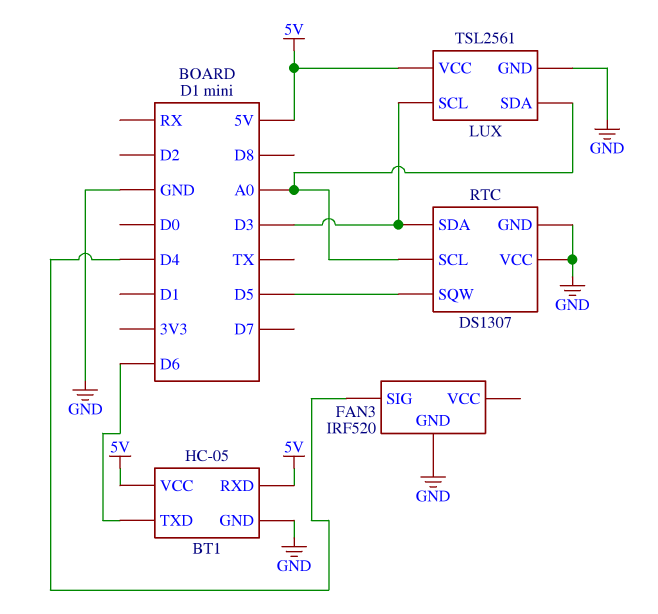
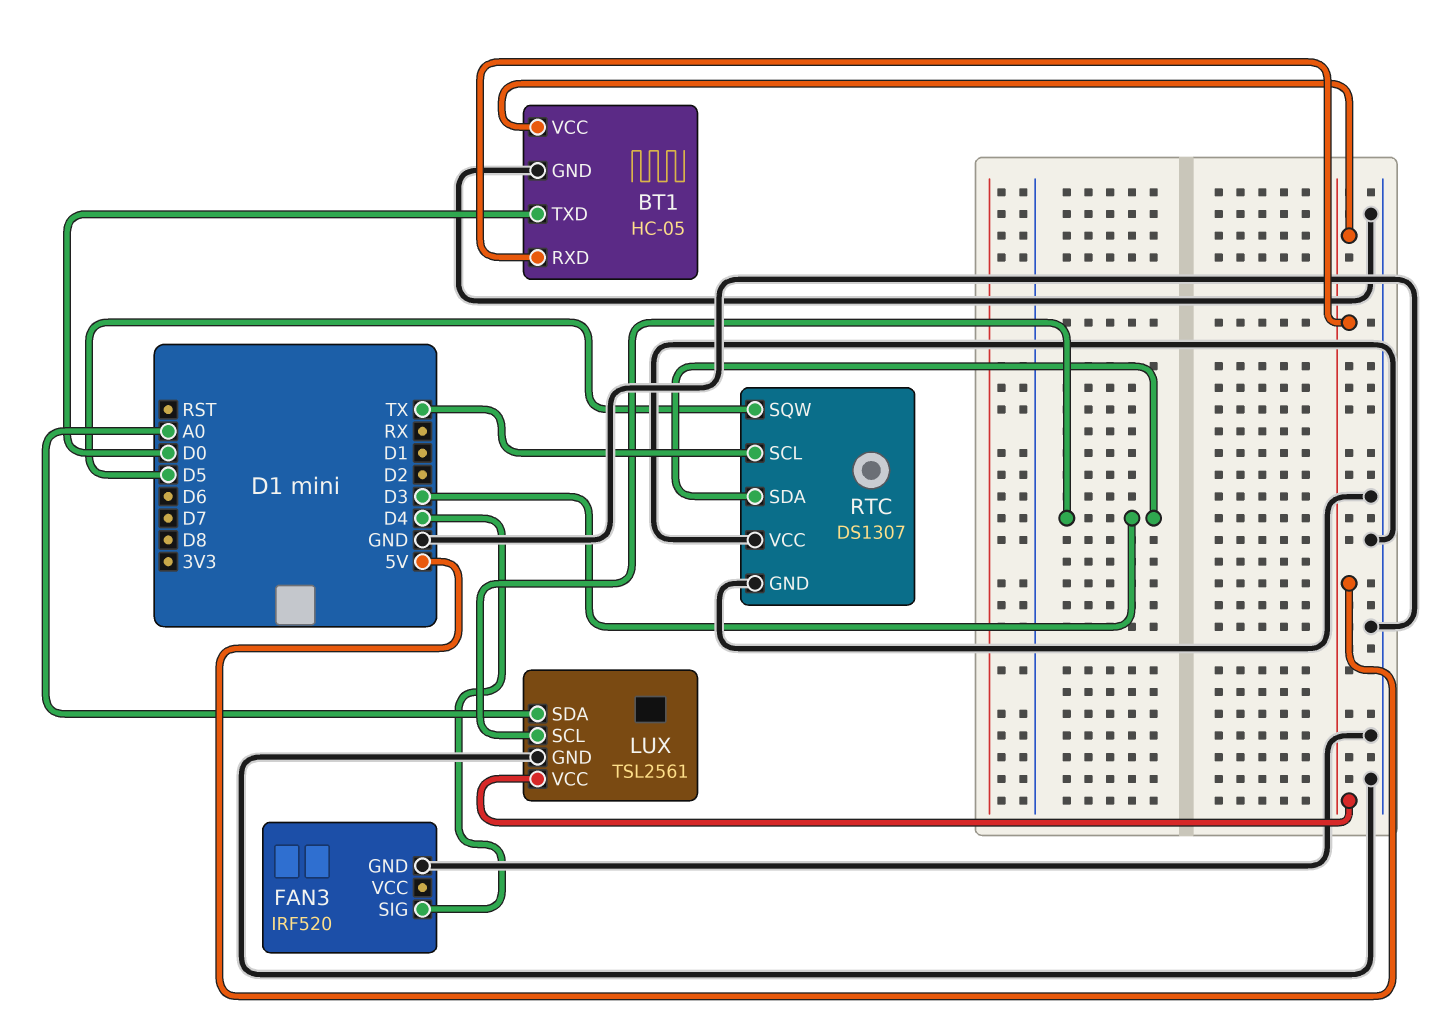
BT1 pin TXD: D6 -> D0
RTC pin SCL: A0 -> TX

